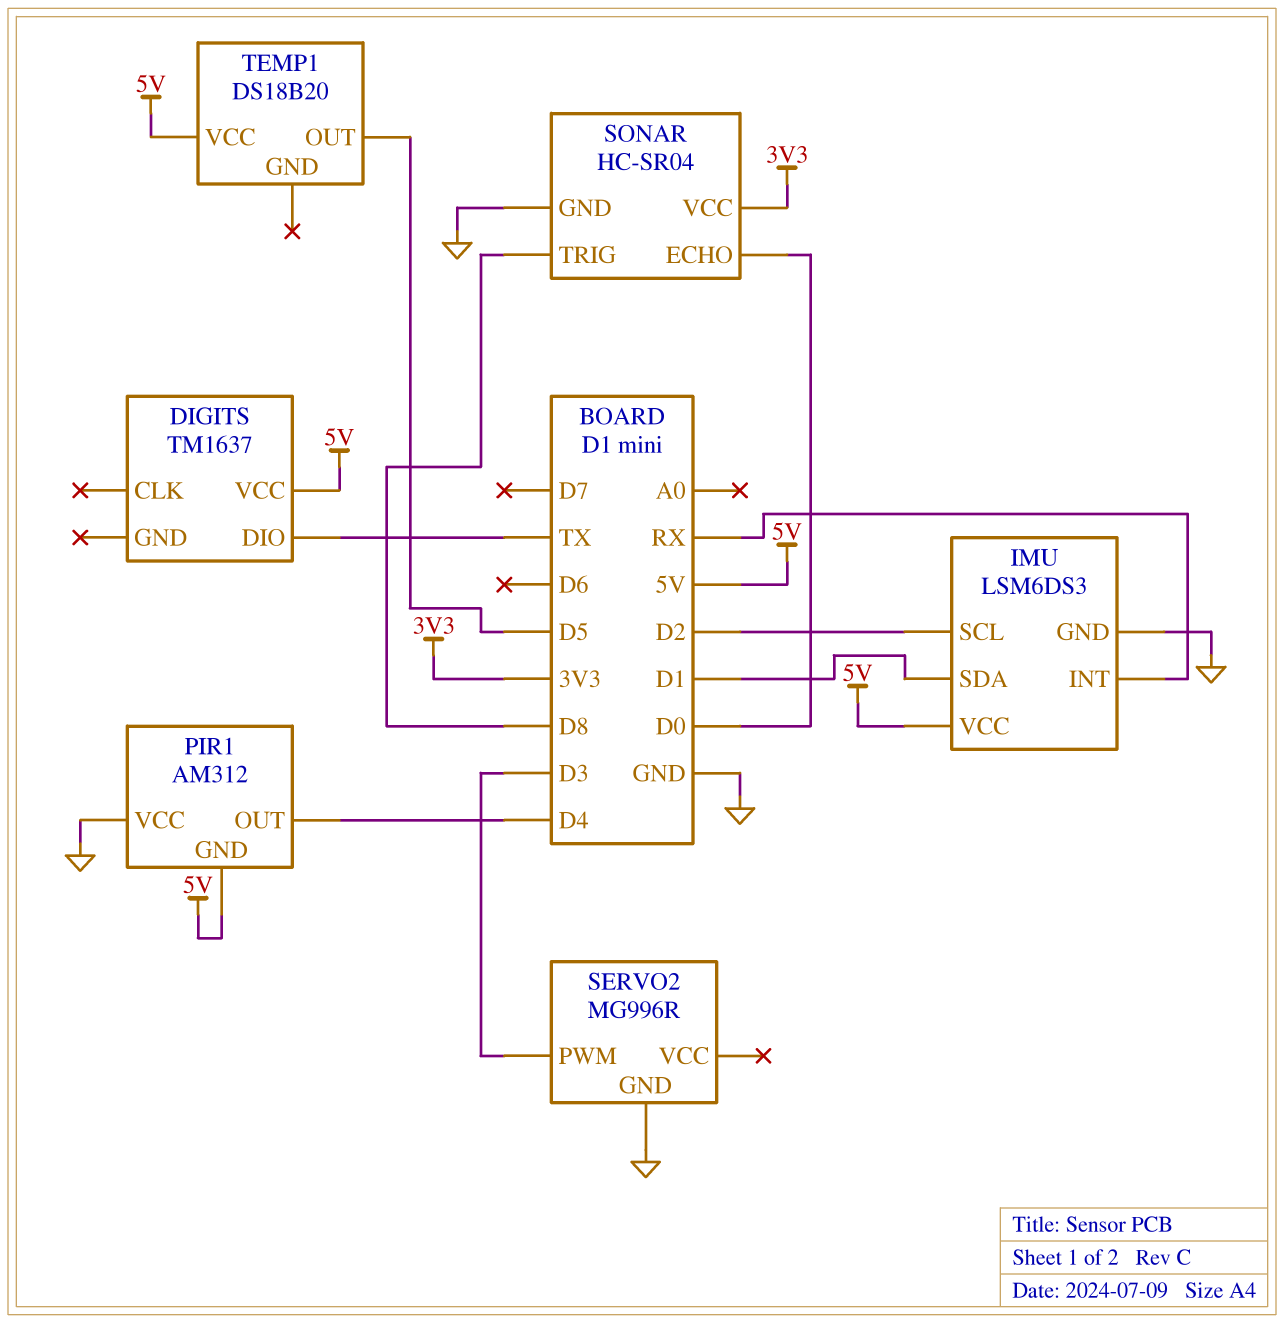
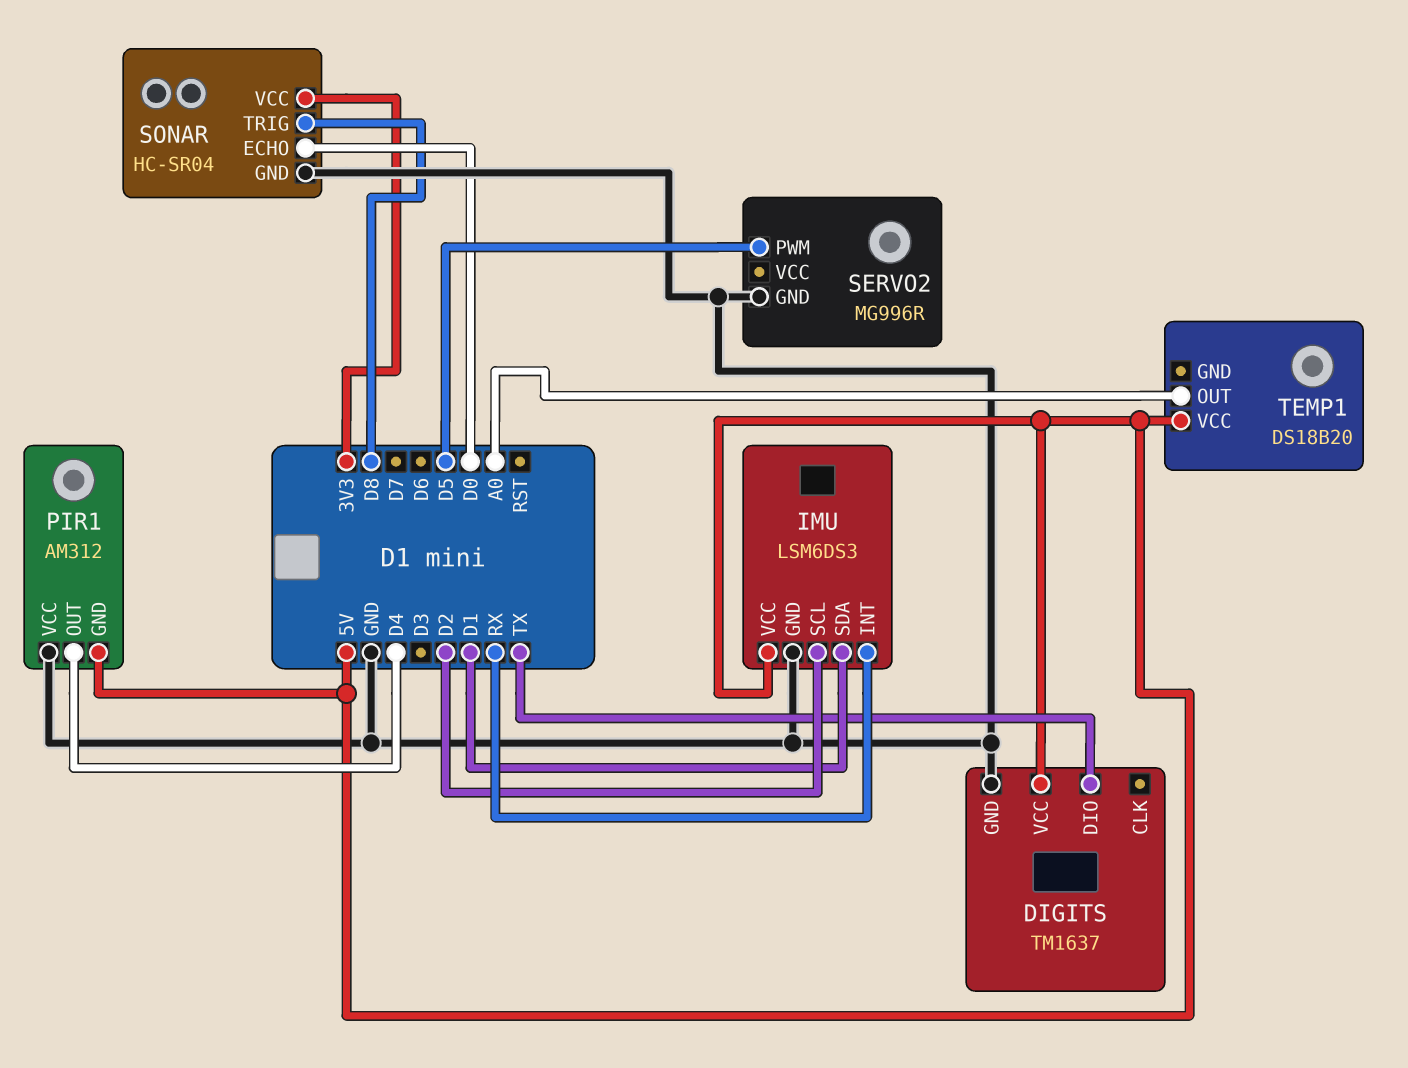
DIGITS pin GND: none -> GND
SERVO2 pin PWM: D3 -> D5
TEMP1 pin OUT: D5 -> A0

